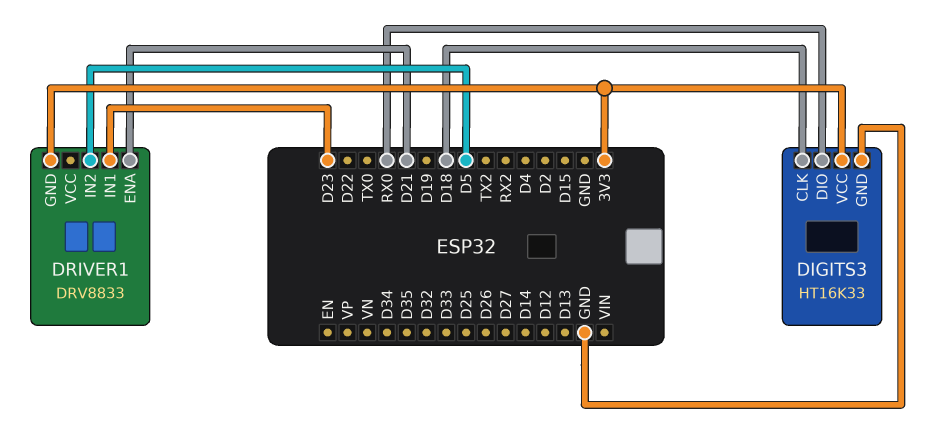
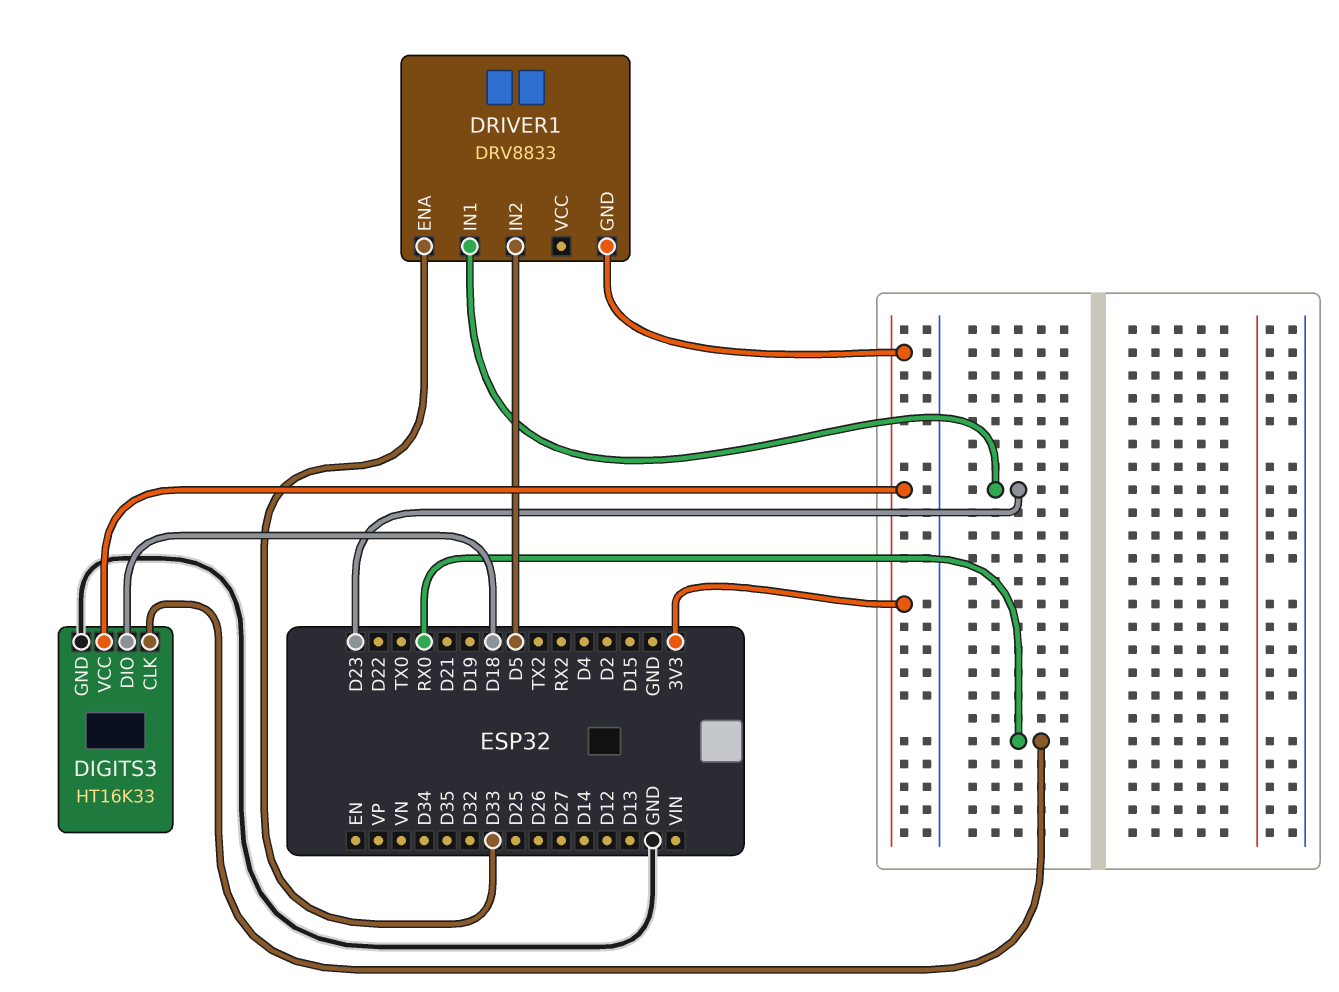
DIGITS3 pin CLK: D18 -> RX0
DIGITS3 pin DIO: RX0 -> D18
DRIVER1 pin ENA: D21 -> D33

